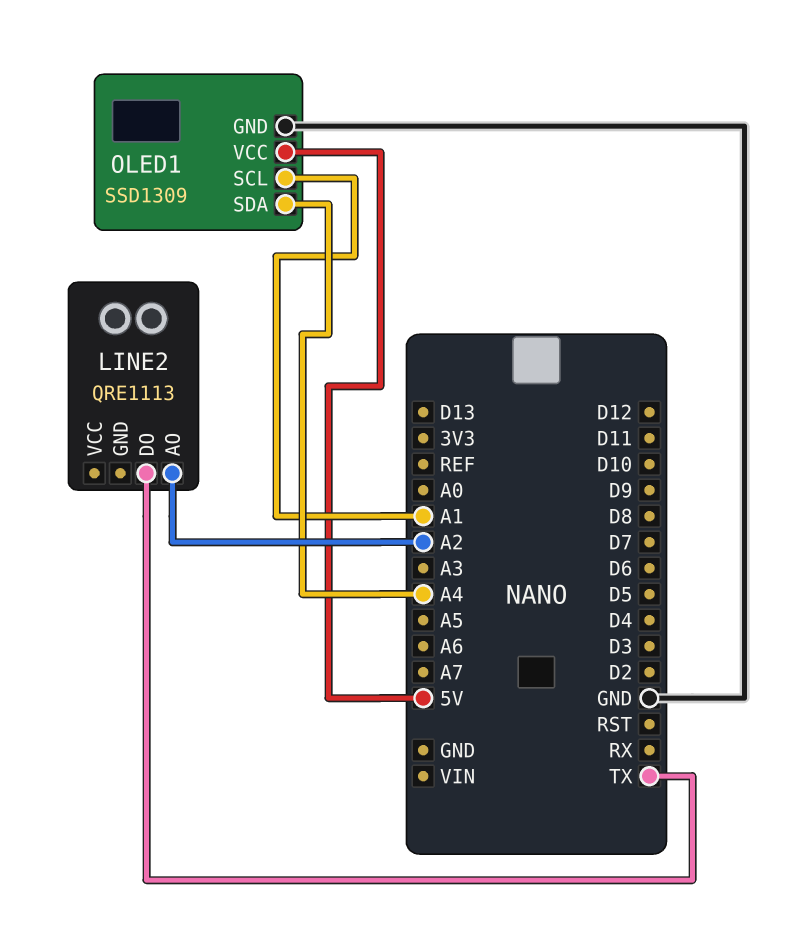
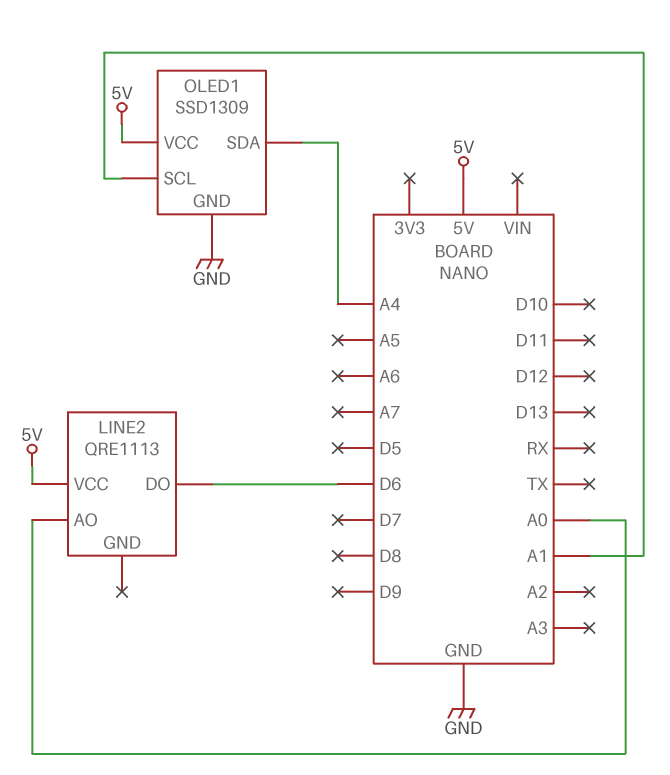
LINE2 pin AO: A2 -> A0
LINE2 pin DO: TX -> D6
LINE2 pin VCC: none -> 5V

